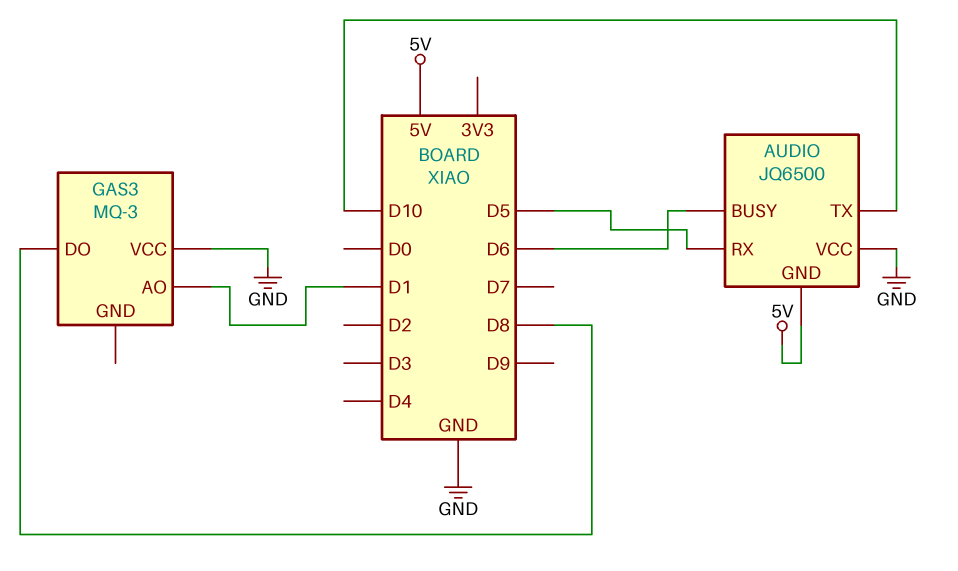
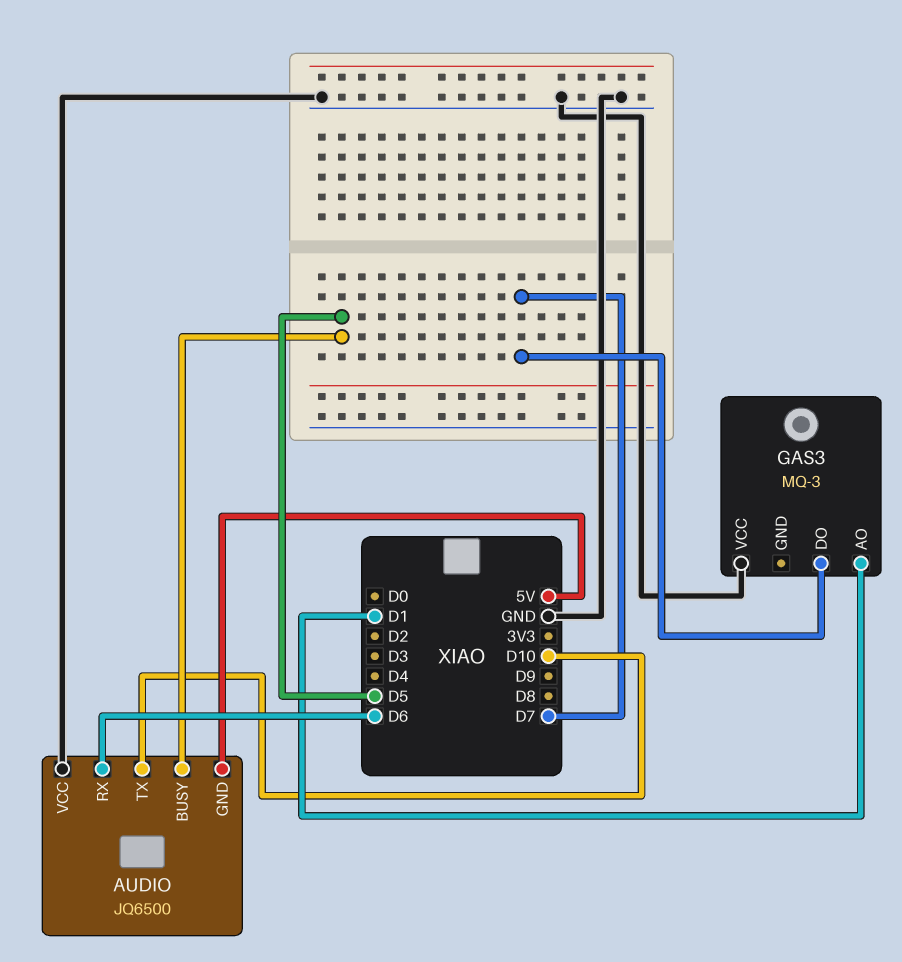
AUDIO pin BUSY: D6 -> D5
AUDIO pin RX: D5 -> D6
GAS3 pin DO: D8 -> D7

